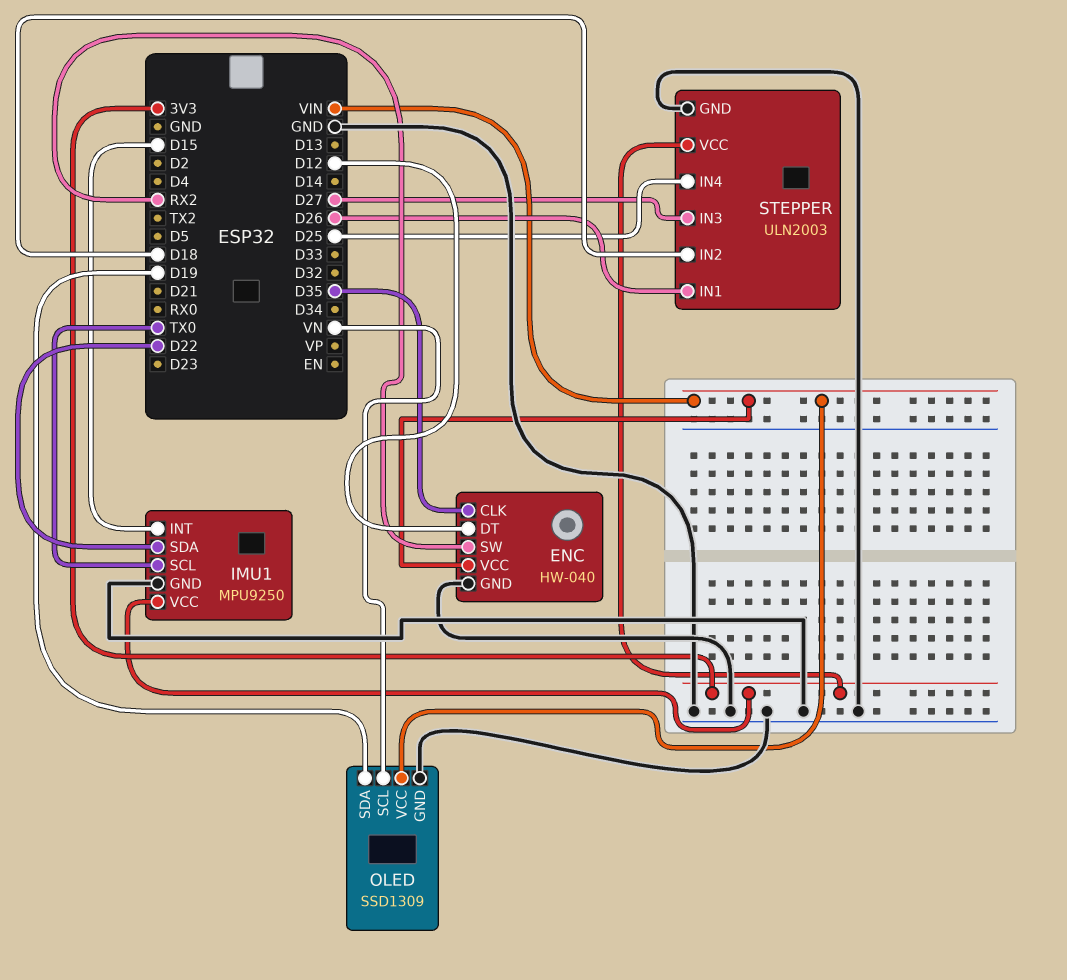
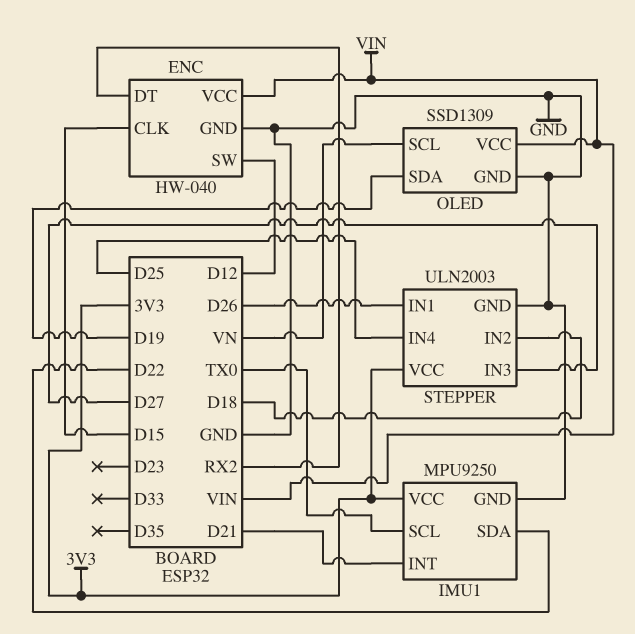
ENC pin CLK: D35 -> D15
ENC pin DT: D12 -> RX2
ENC pin SW: RX2 -> D12
IMU1 pin INT: D15 -> D21

